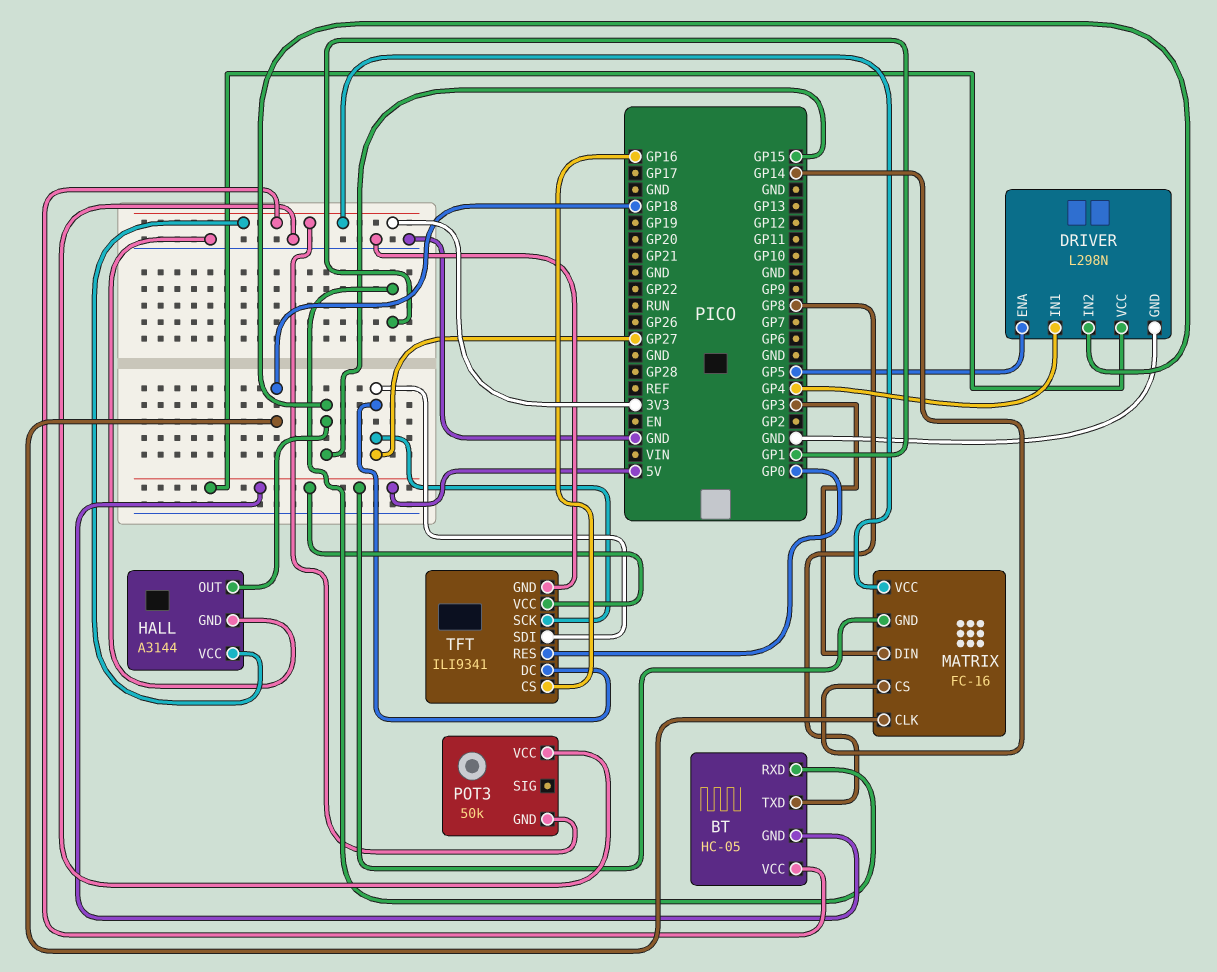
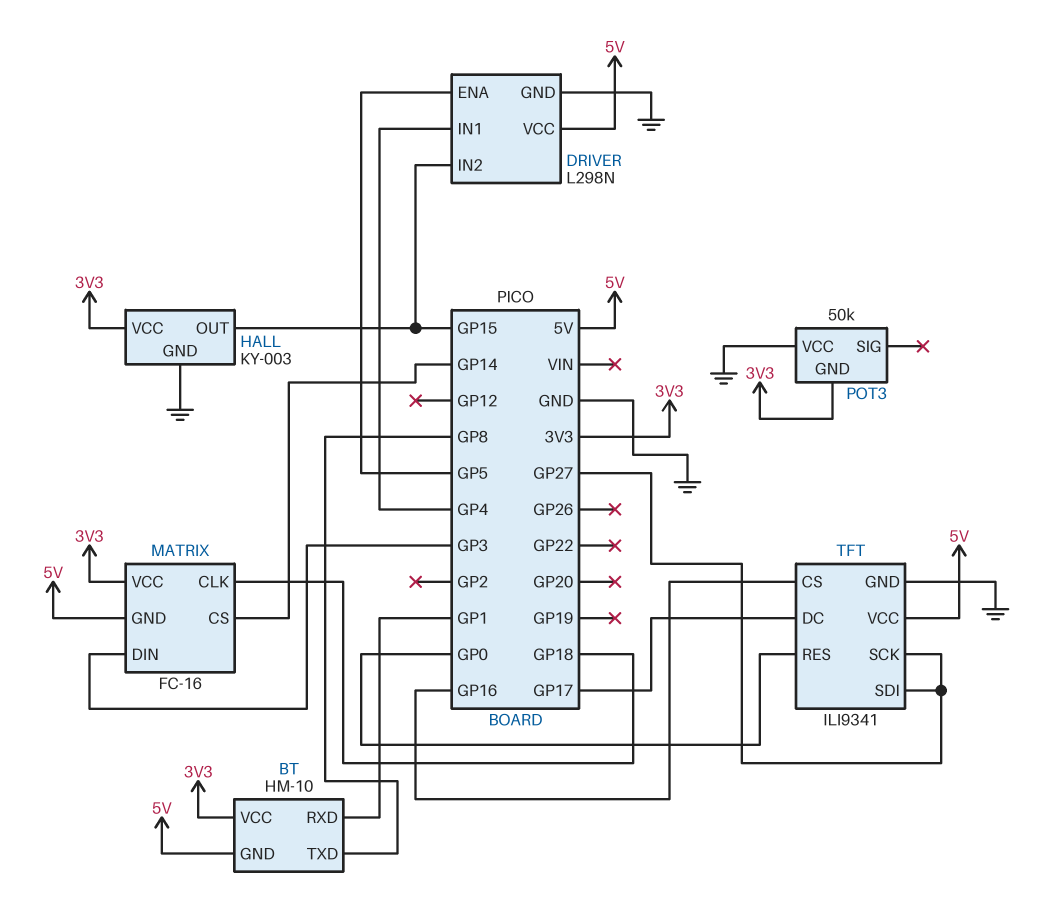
BT: HC-05 -> HM-10
HALL: A3144 -> KY-003
TFT pin DC: GP27 -> GP17

